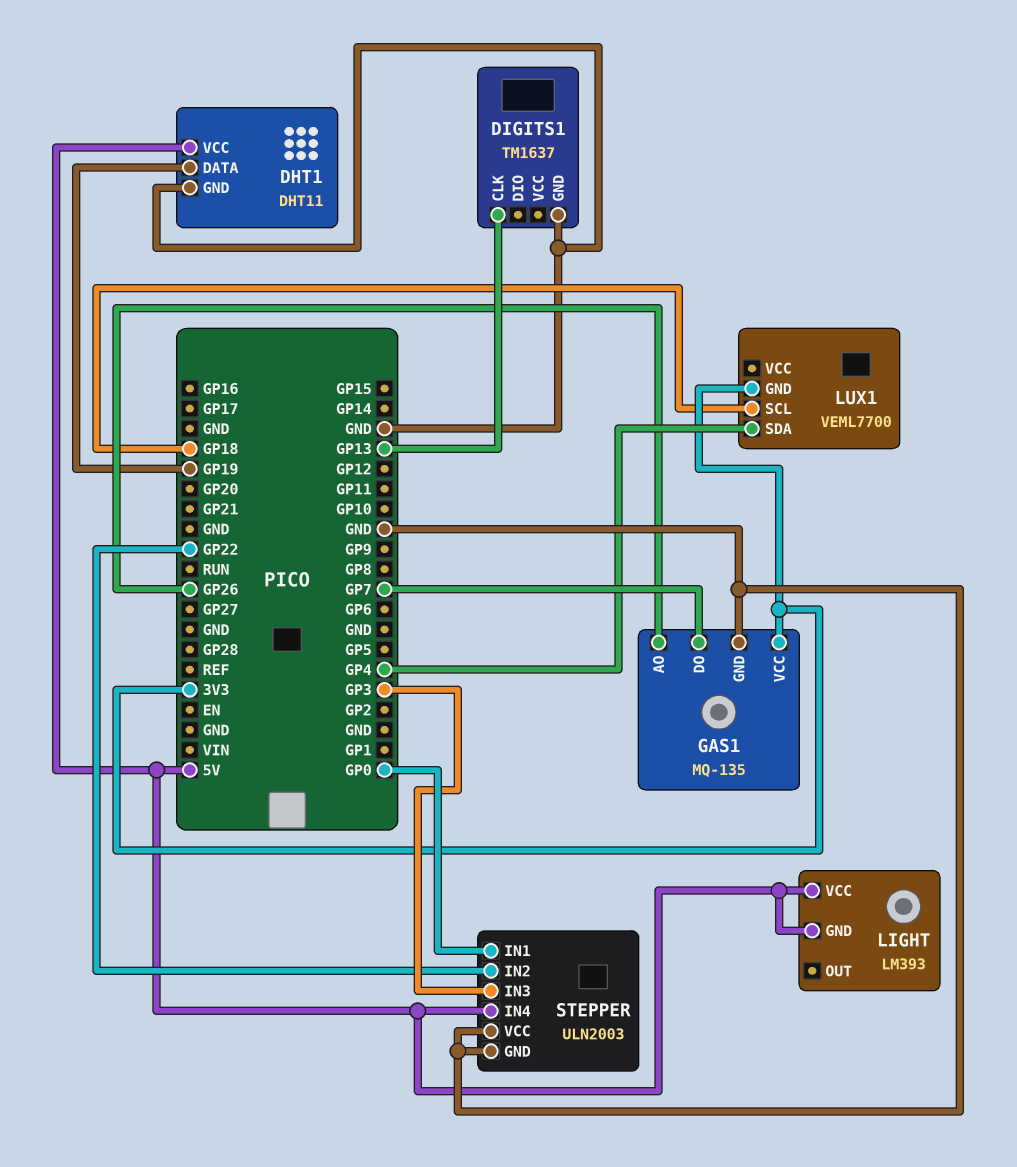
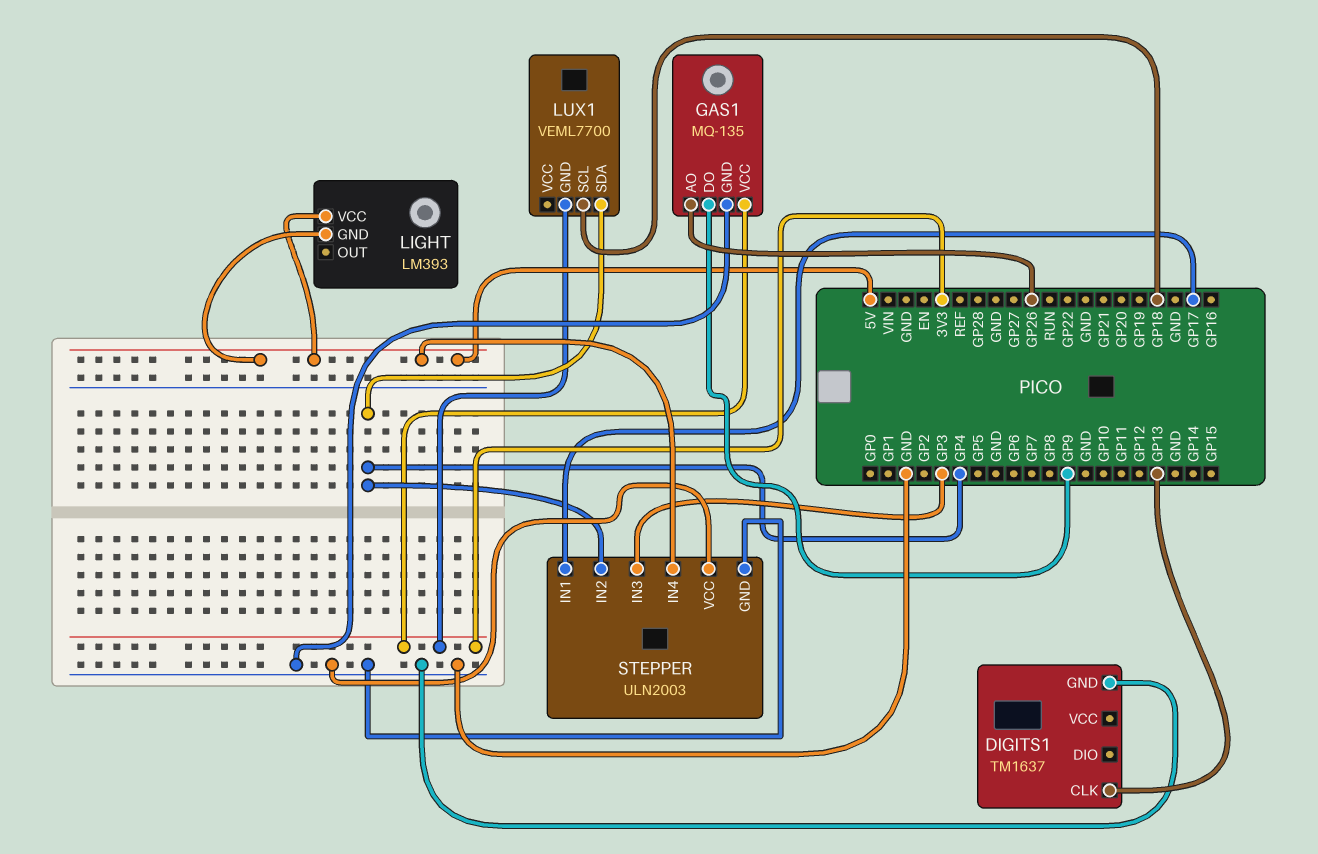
DHT1: DHT11 -> none
DHT1 pin DATA: GP19 -> none
DHT1 pin GND: GND -> none
DHT1 pin VCC: 5V -> none
GAS1 pin DO: GP7 -> GP9
STEPPER pin IN1: GP0 -> GP17
STEPPER pin IN2: GP22 -> GP4

